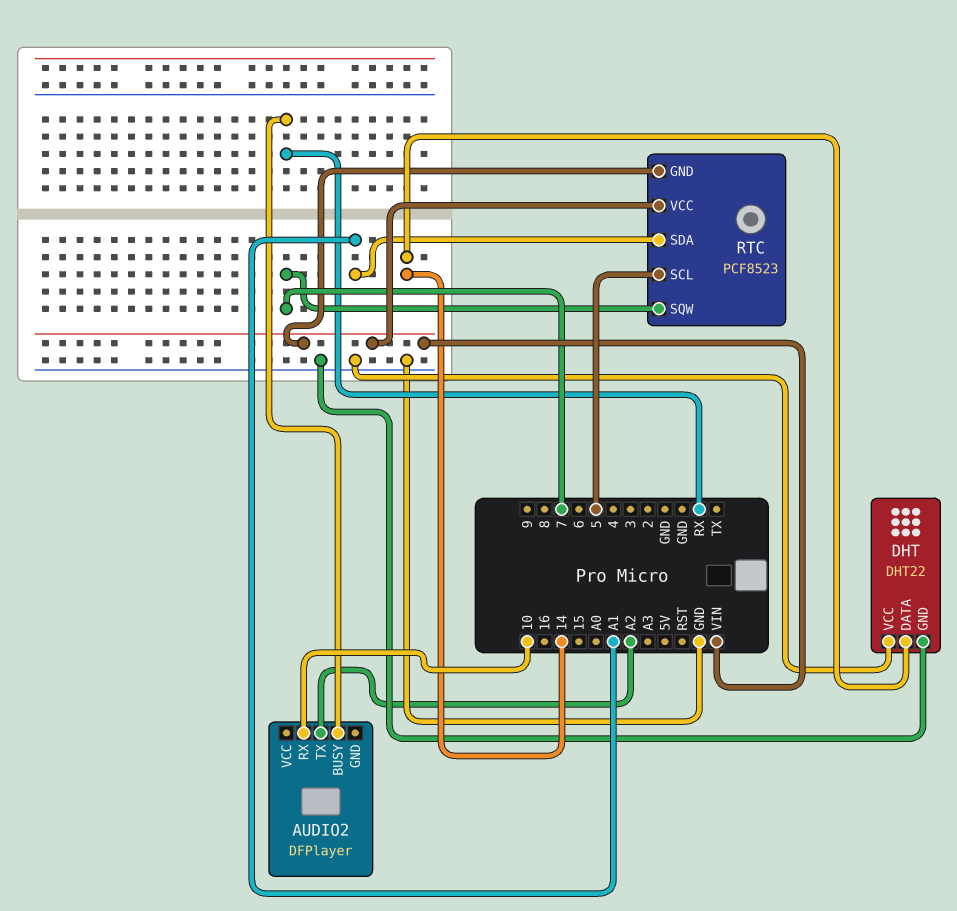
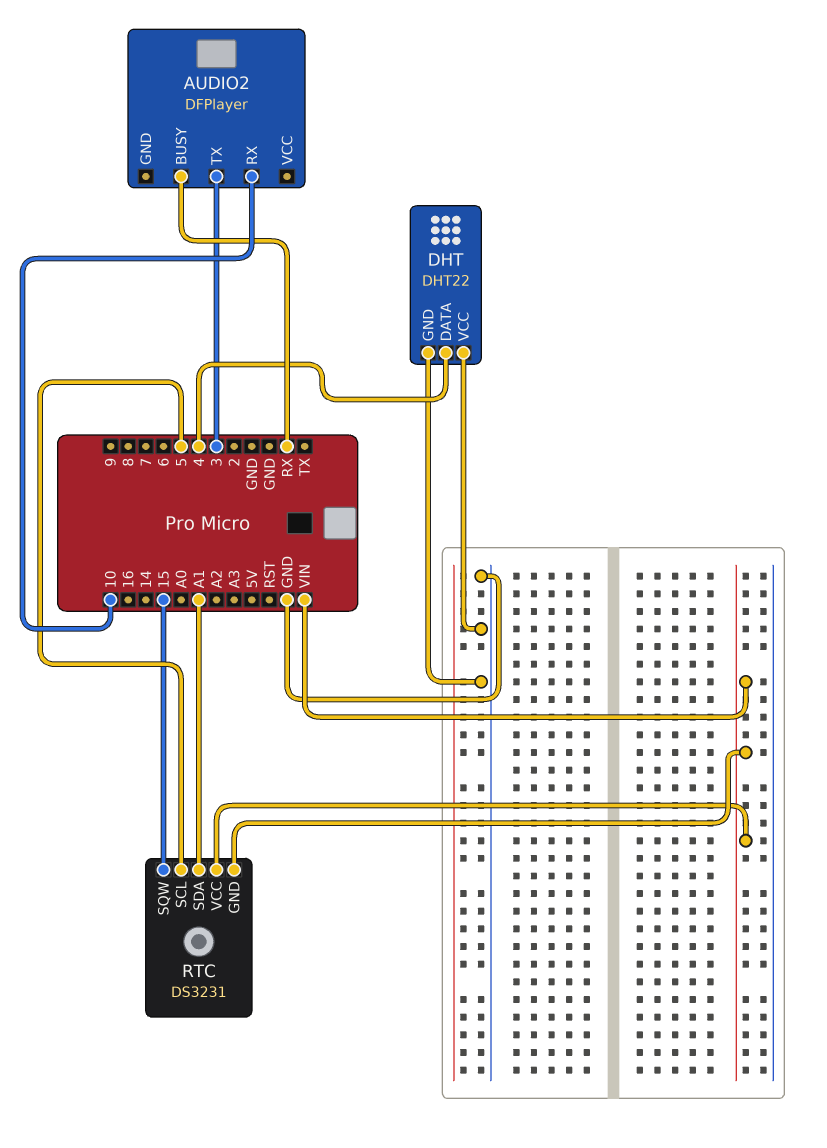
AUDIO2 pin TX: A2 -> 3
DHT pin DATA: 14 -> 4
RTC: PCF8523 -> DS3231
RTC pin SQW: 7 -> 15

